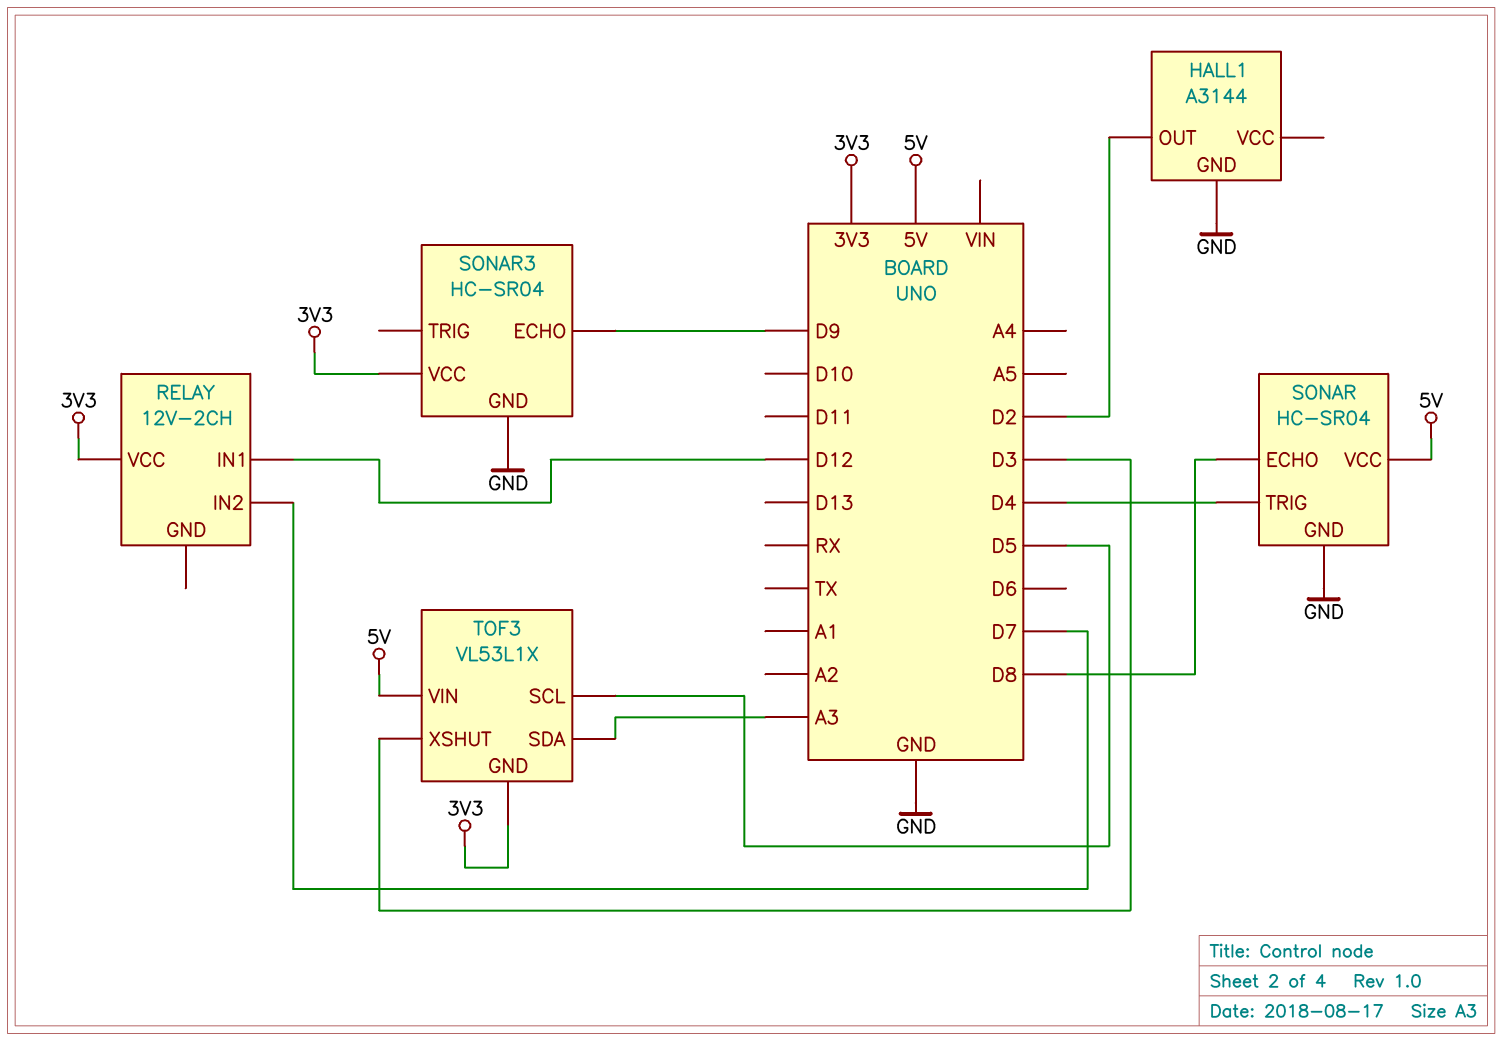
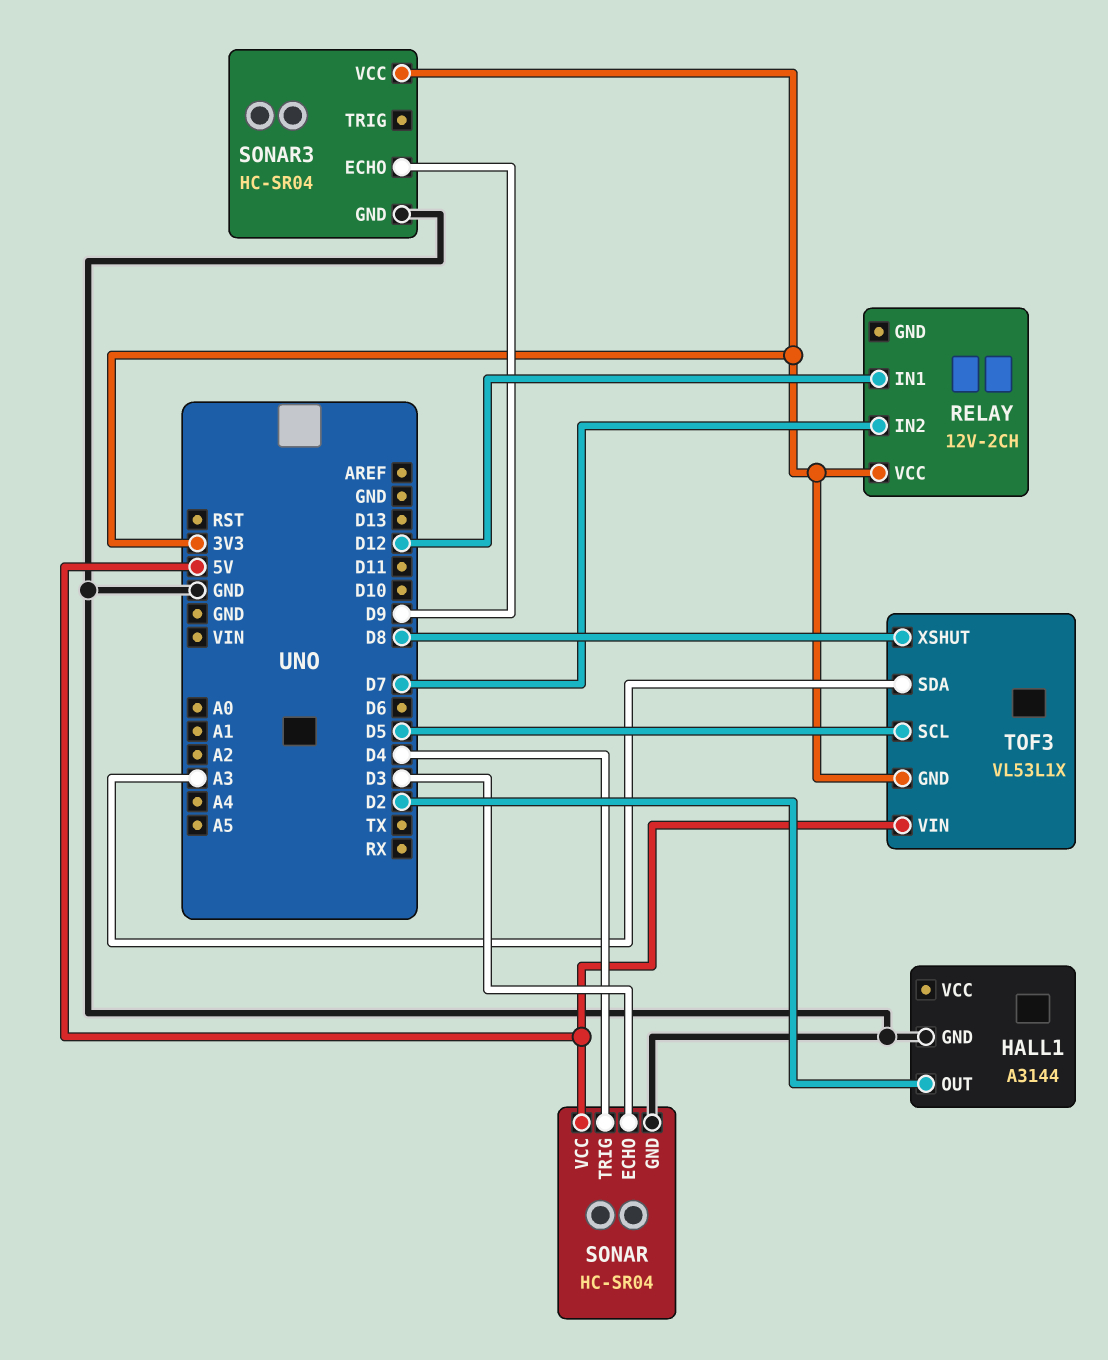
SONAR pin ECHO: D8 -> D3
TOF3 pin XSHUT: D3 -> D8

